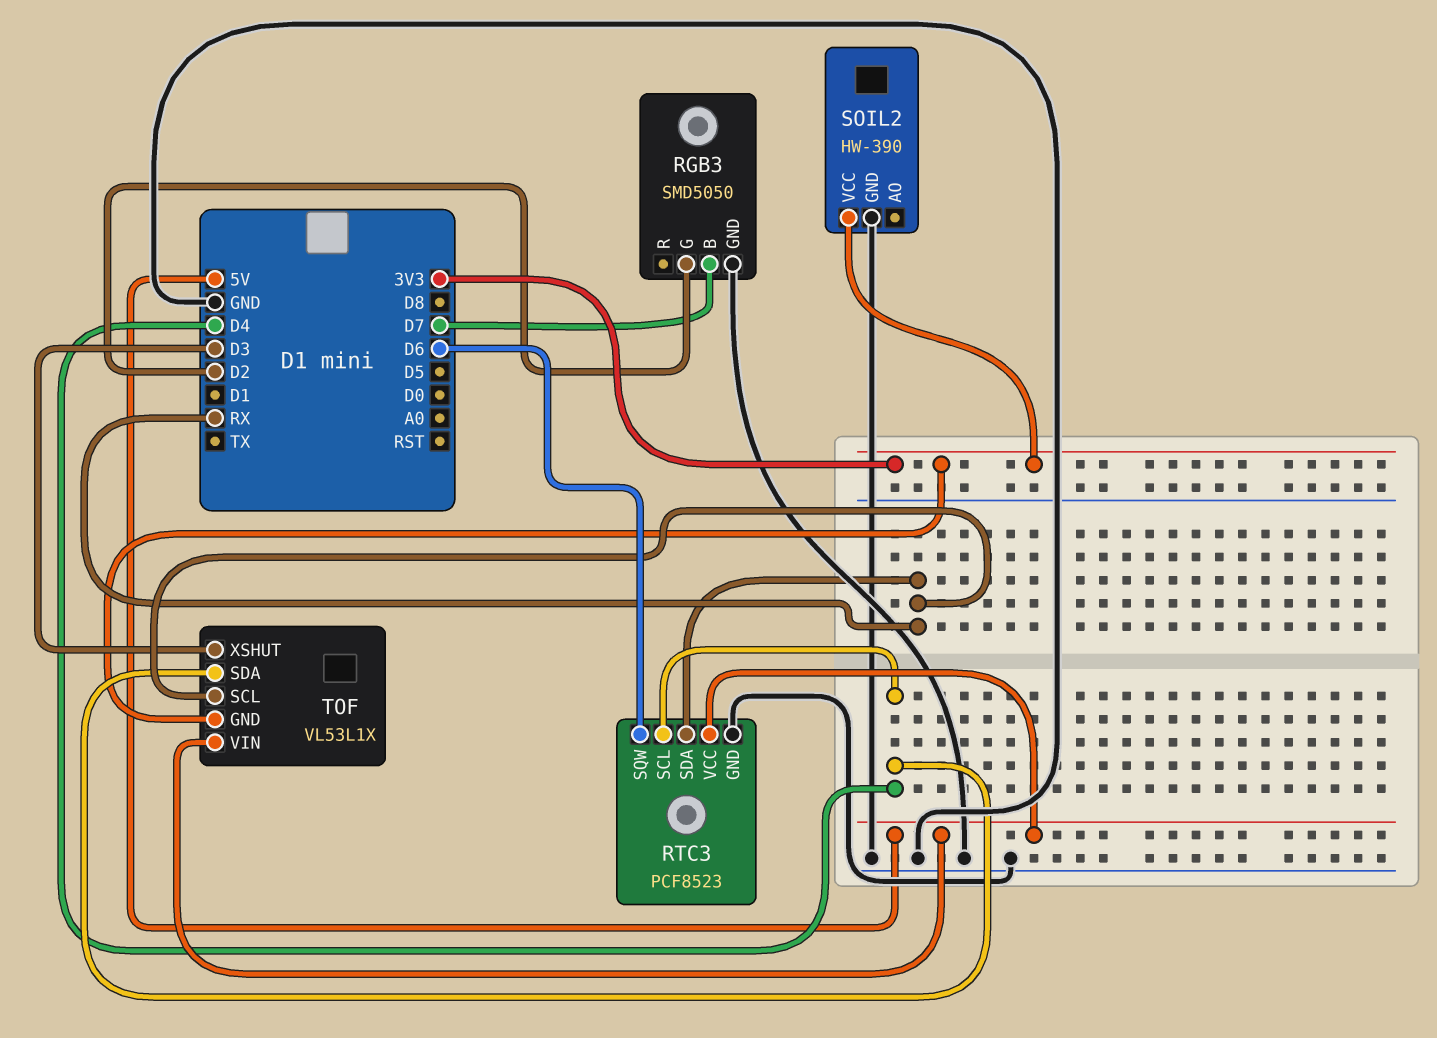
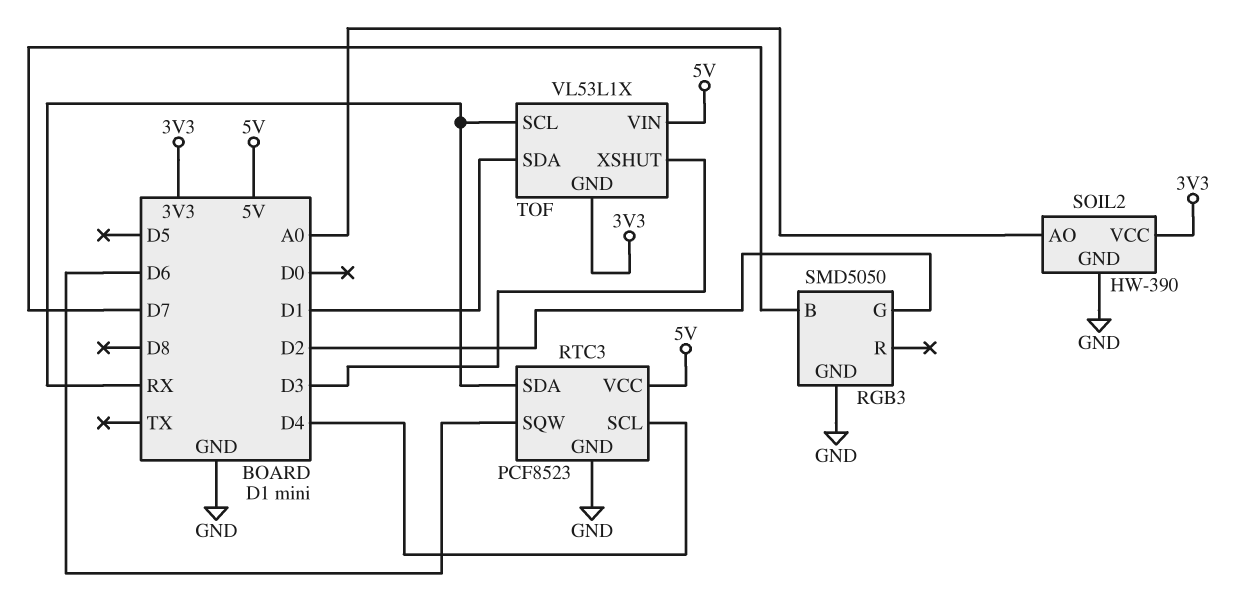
SOIL2 pin AO: none -> A0
TOF pin SDA: D4 -> D1

